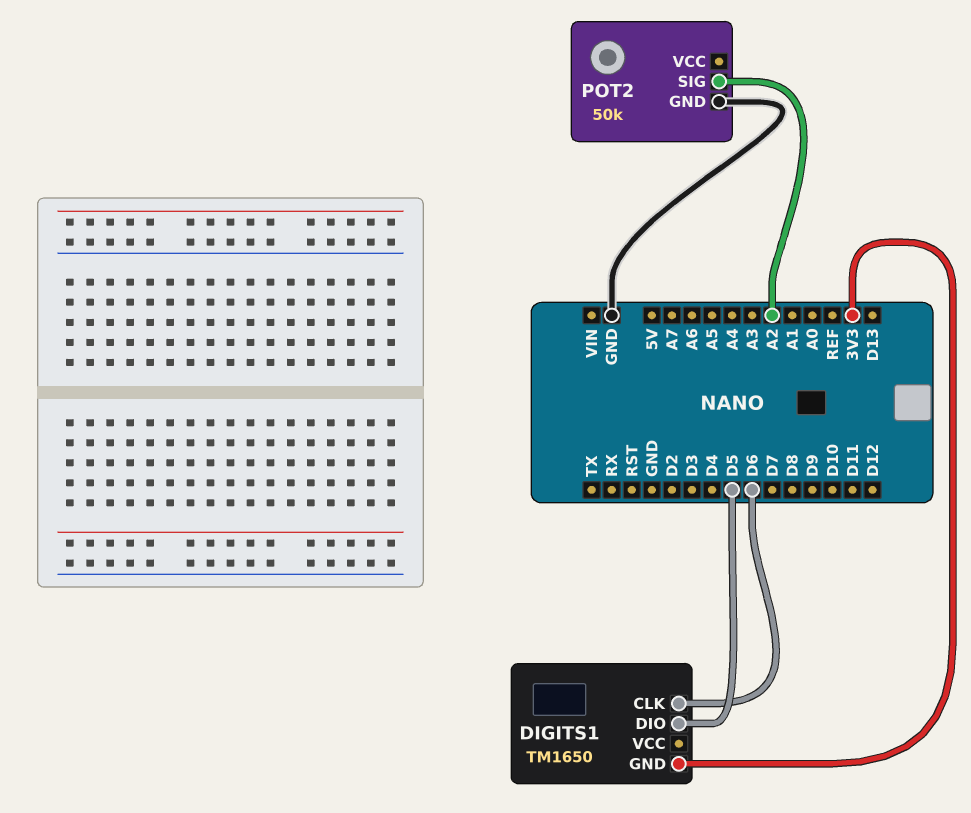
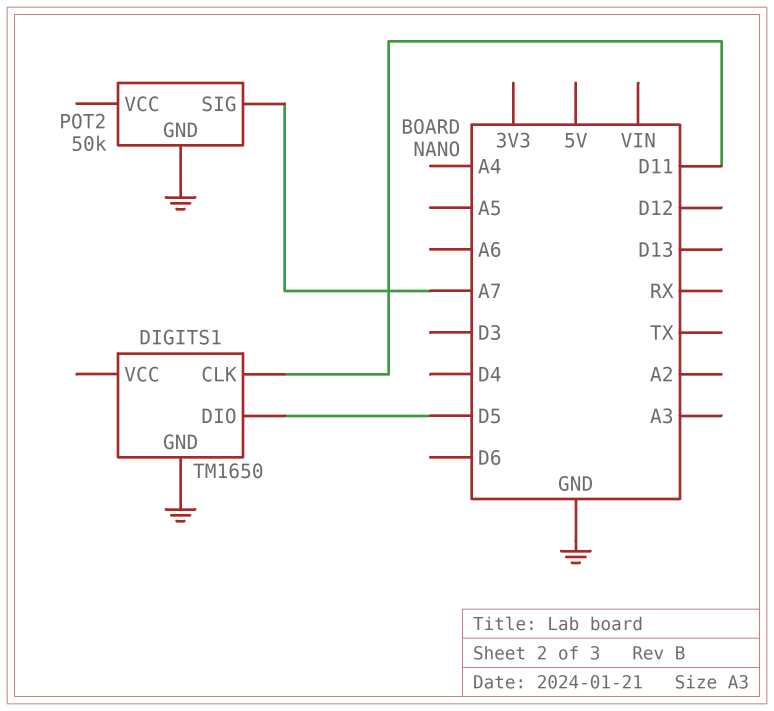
DIGITS1 pin CLK: D6 -> D11
DIGITS1 pin GND: 3V3 -> GND
POT2 pin SIG: A2 -> A7

